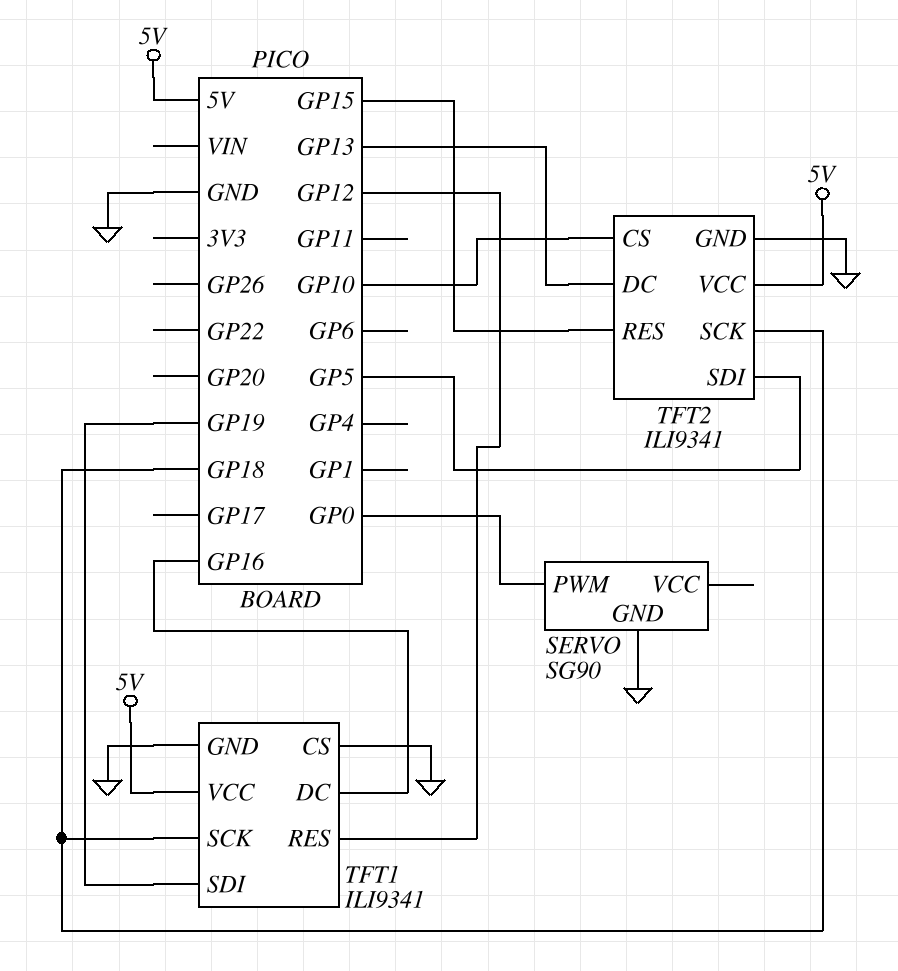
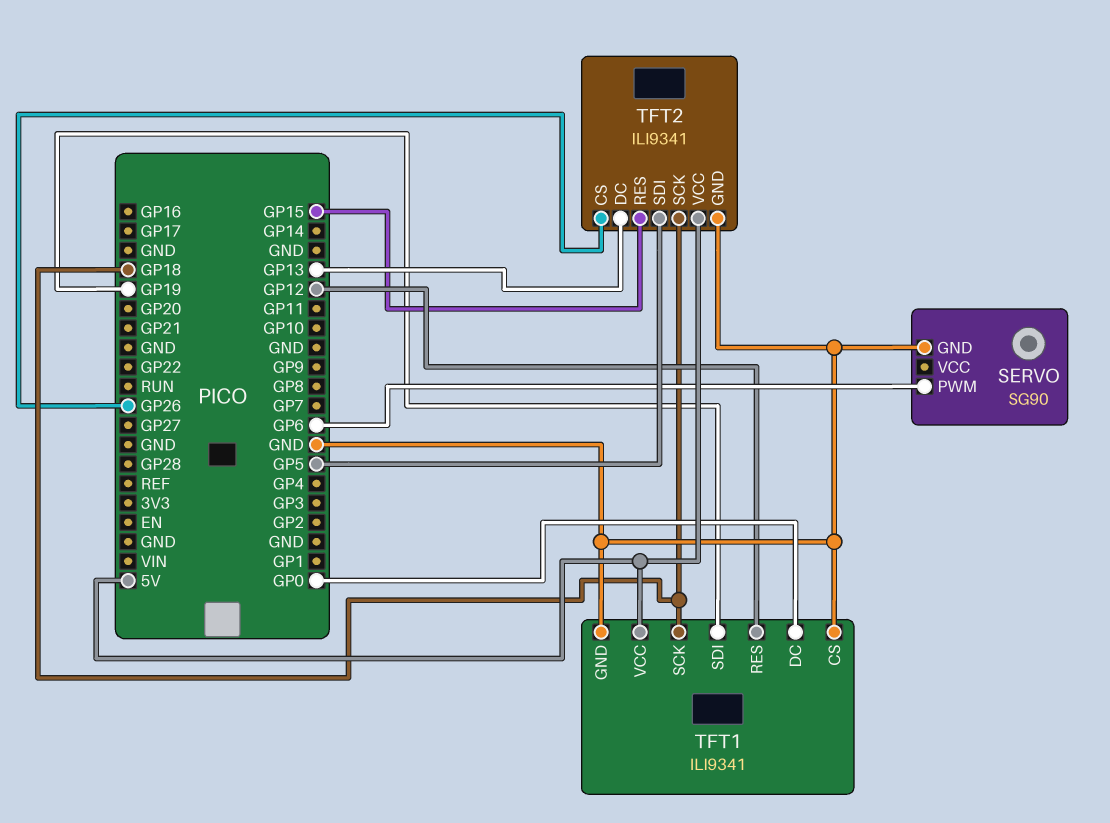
SERVO pin PWM: GP0 -> GP6
TFT1 pin DC: GP16 -> GP0
TFT2 pin CS: GP10 -> GP26

